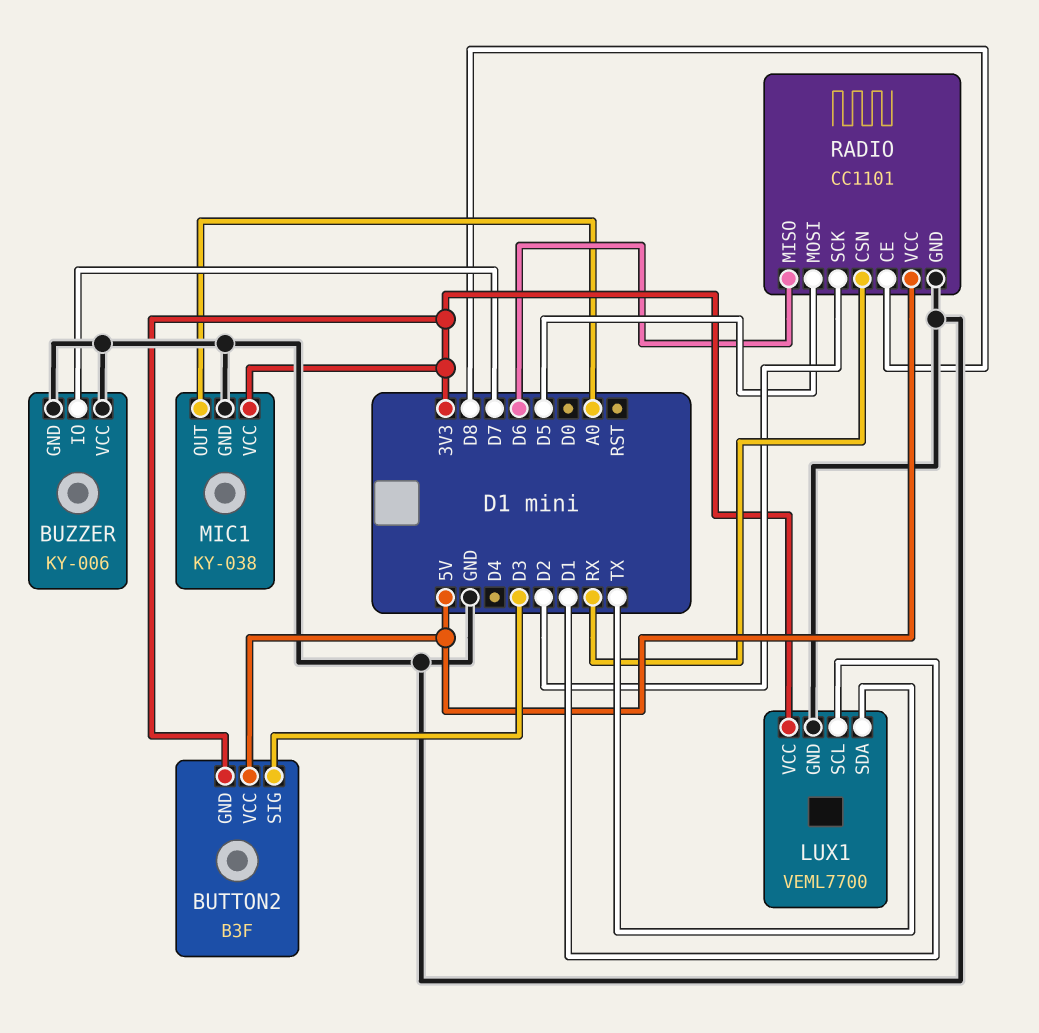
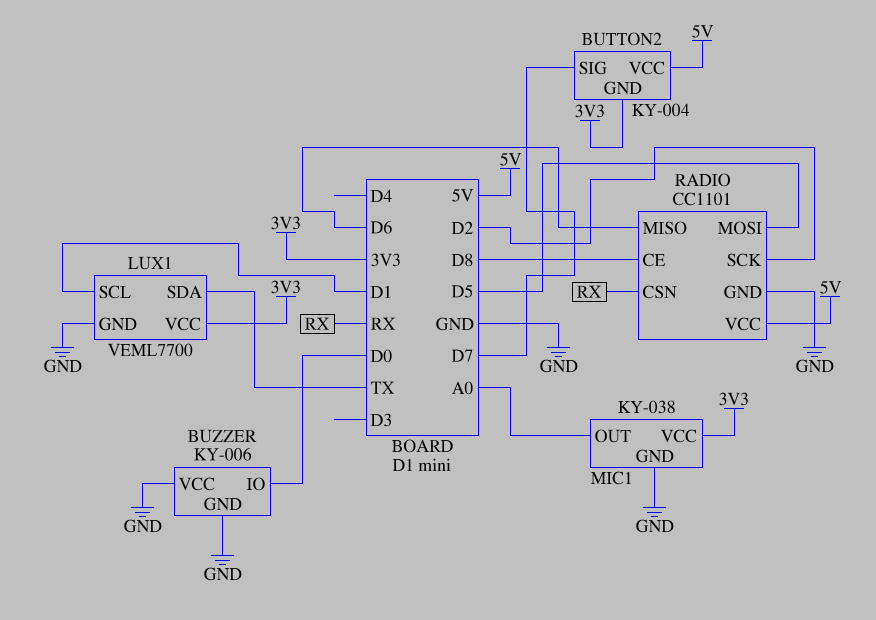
BUTTON2: B3F -> KY-004
BUTTON2 pin SIG: D3 -> D7
BUZZER pin IO: D7 -> D0

